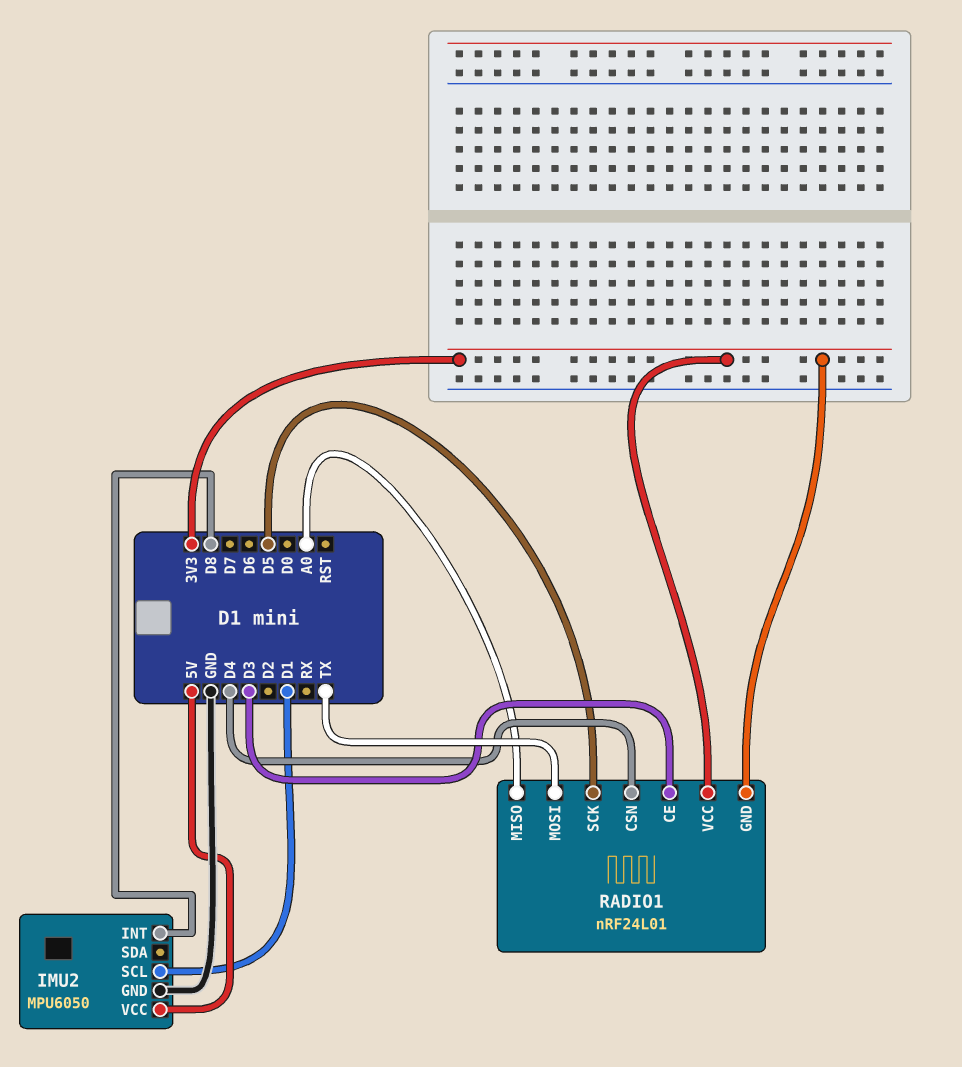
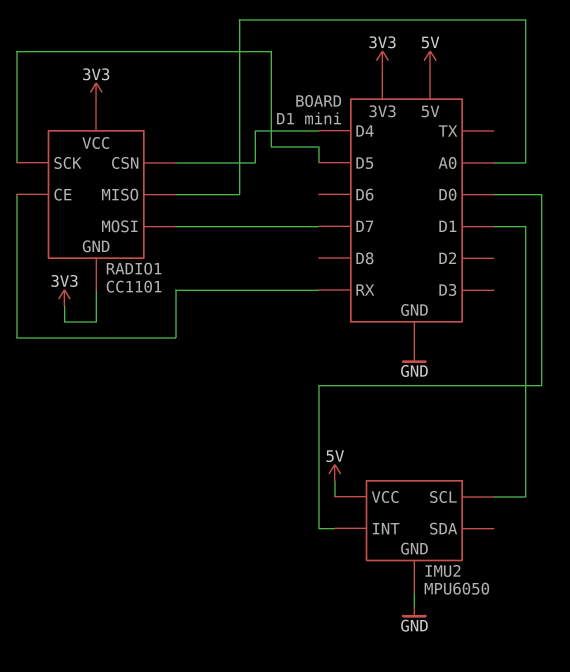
IMU2 pin INT: D8 -> D0
RADIO1: nRF24L01 -> CC1101
RADIO1 pin CE: D3 -> RX
RADIO1 pin MOSI: TX -> D7

